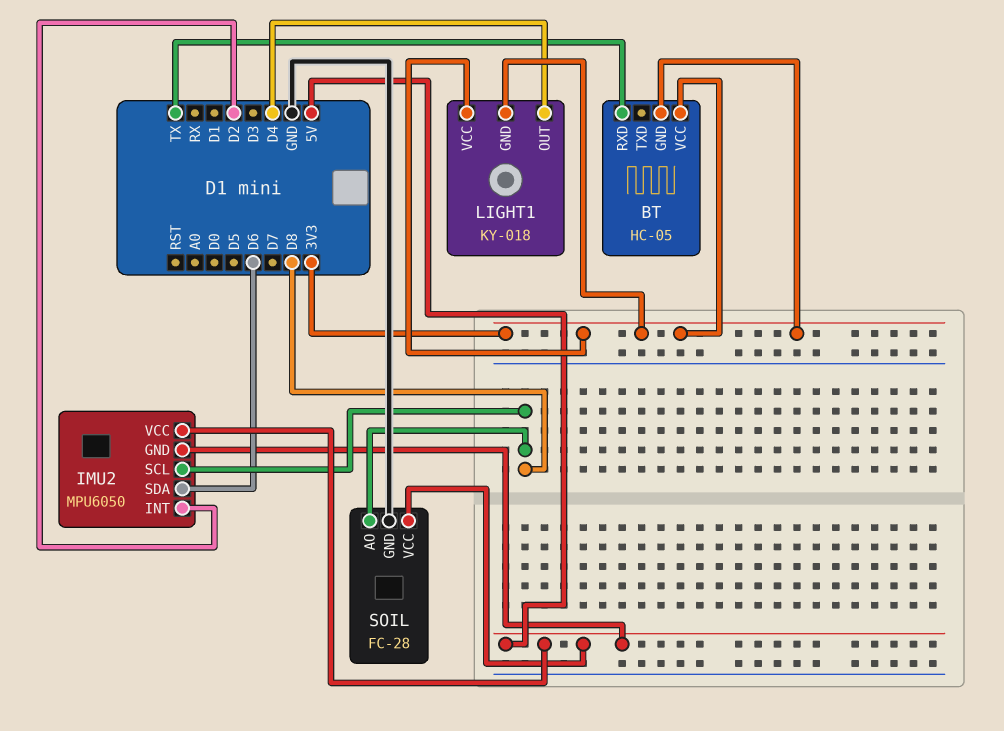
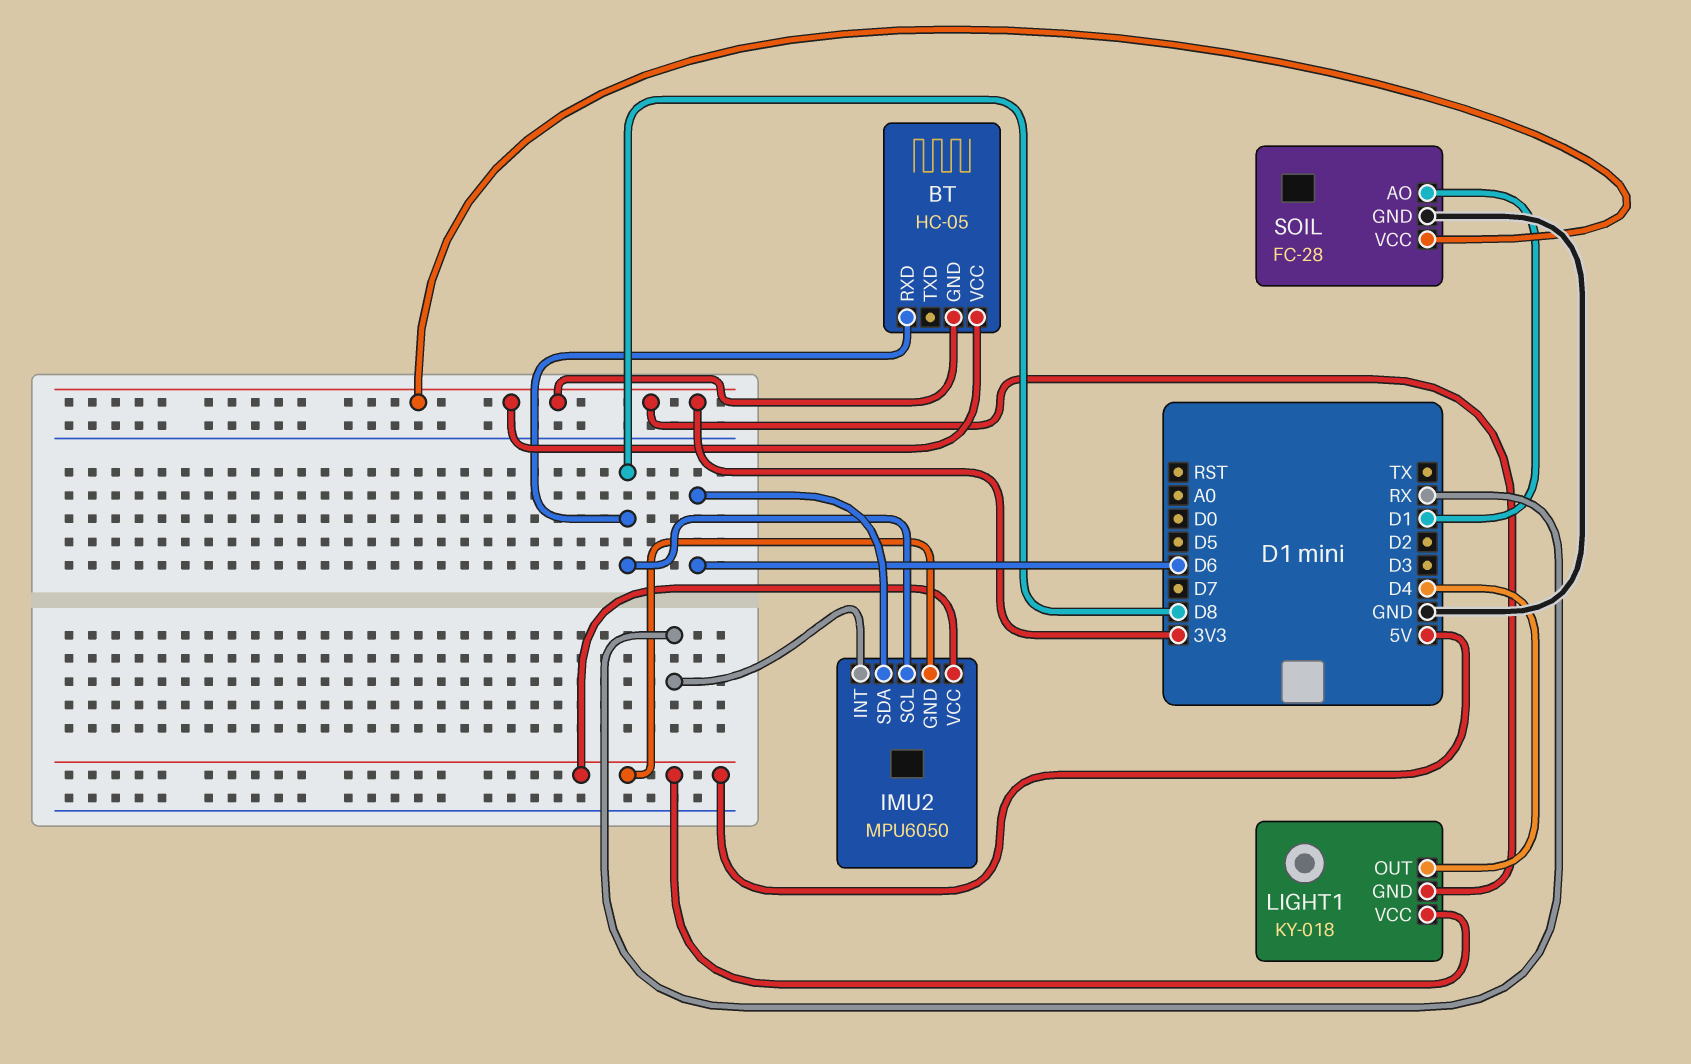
BT pin RXD: TX -> D8
IMU2 pin INT: D2 -> RX
LIGHT1 pin VCC: 3V3 -> 5V
SOIL pin AO: D8 -> D1
SOIL pin VCC: 5V -> 3V3

